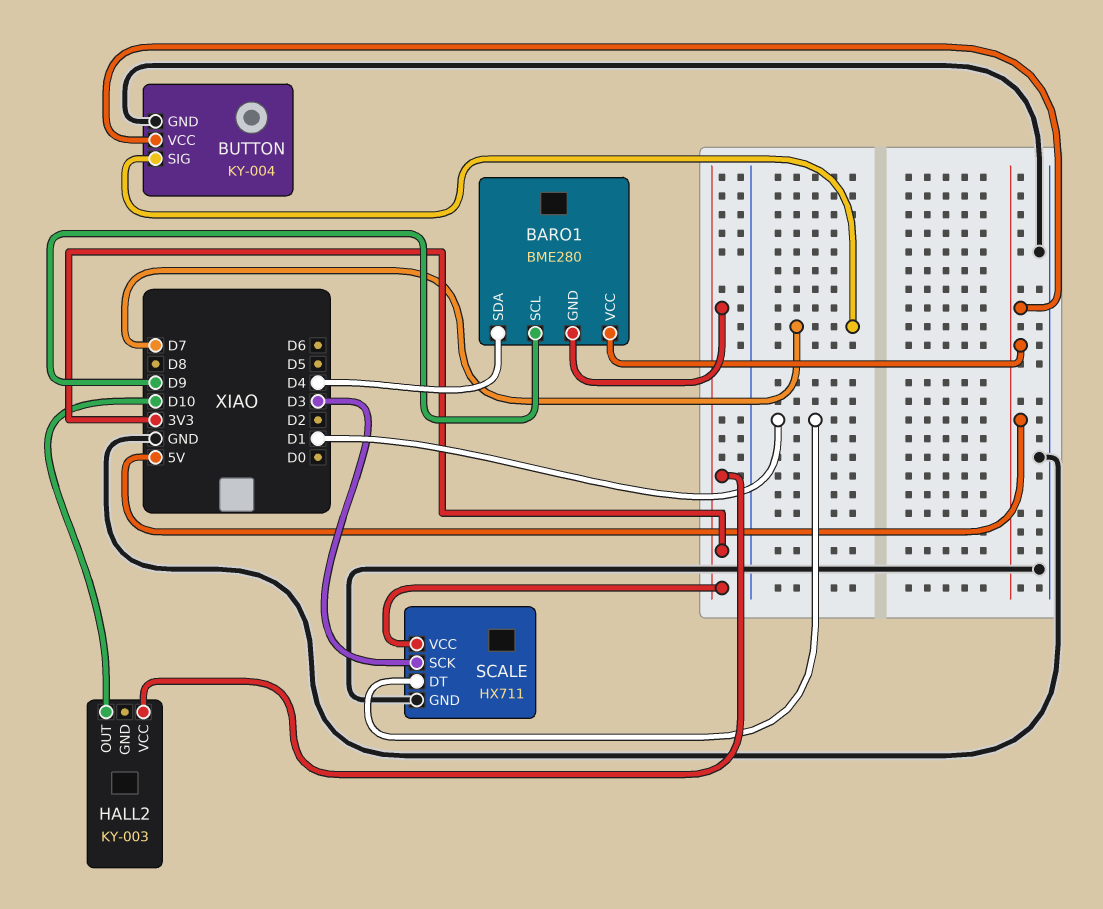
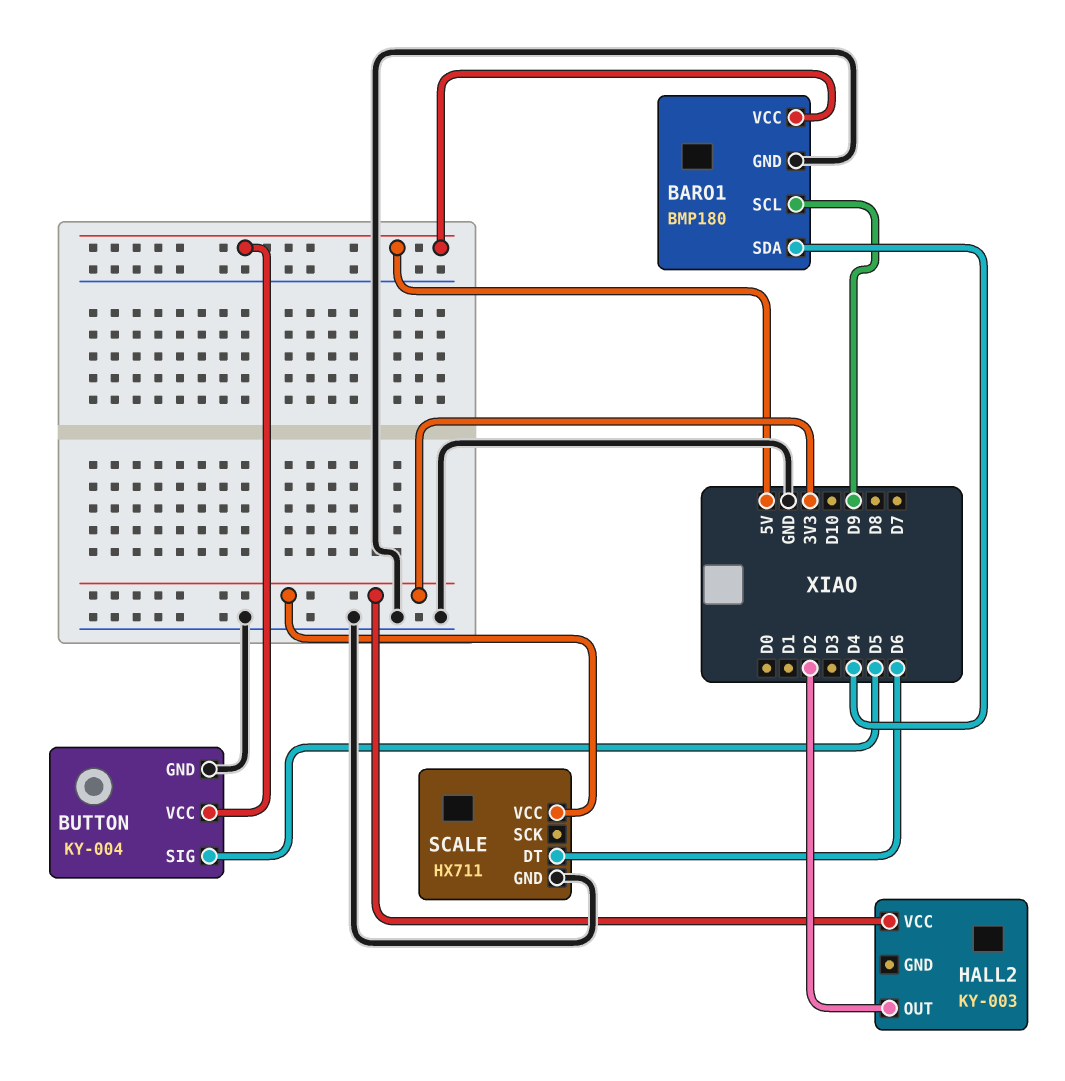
BARO1: BME280 -> BMP180
BARO1 pin GND: 3V3 -> GND
BUTTON pin SIG: D7 -> D5
HALL2 pin OUT: D10 -> D2
SCALE pin DT: D1 -> D6
SCALE pin SCK: D3 -> none

